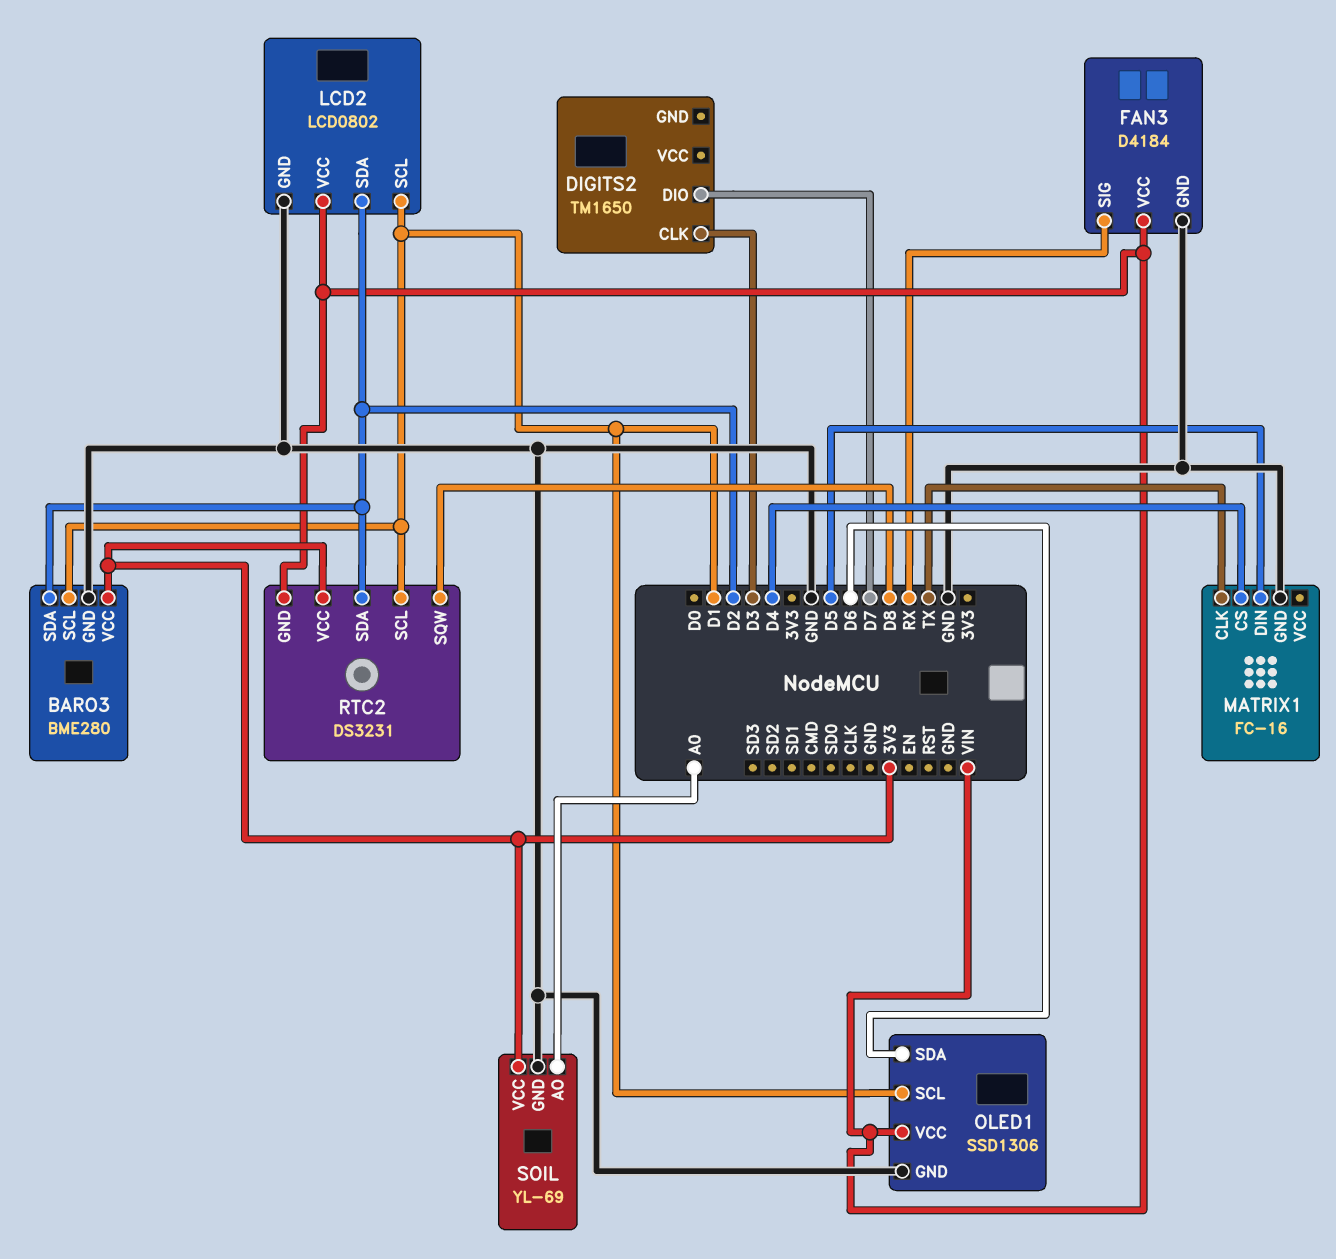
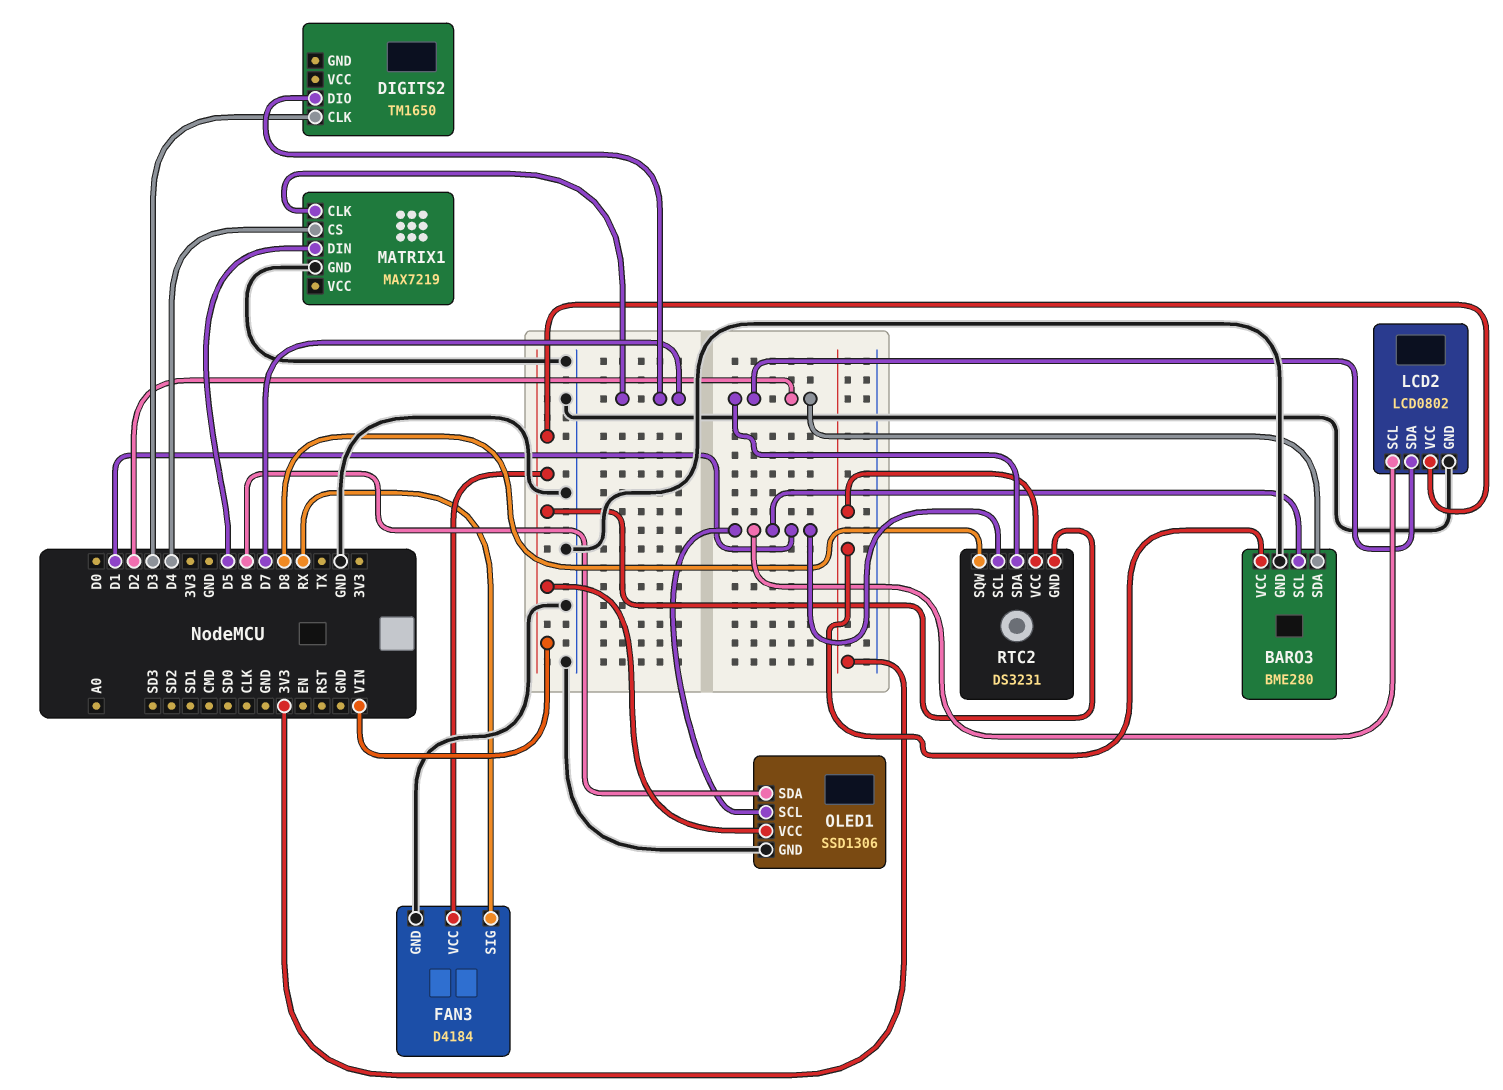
MATRIX1: FC-16 -> MAX7219
MATRIX1 pin CLK: TX -> D7
SOIL: YL-69 -> none
SOIL pin AO: A0 -> none
SOIL pin GND: GND -> none
SOIL pin VCC: 3V3 -> none

